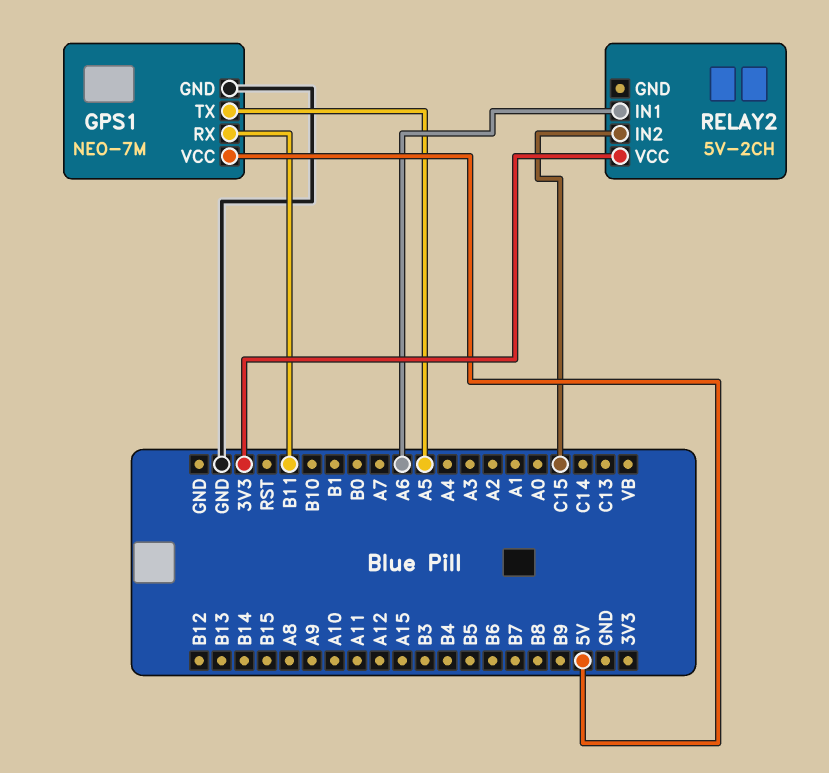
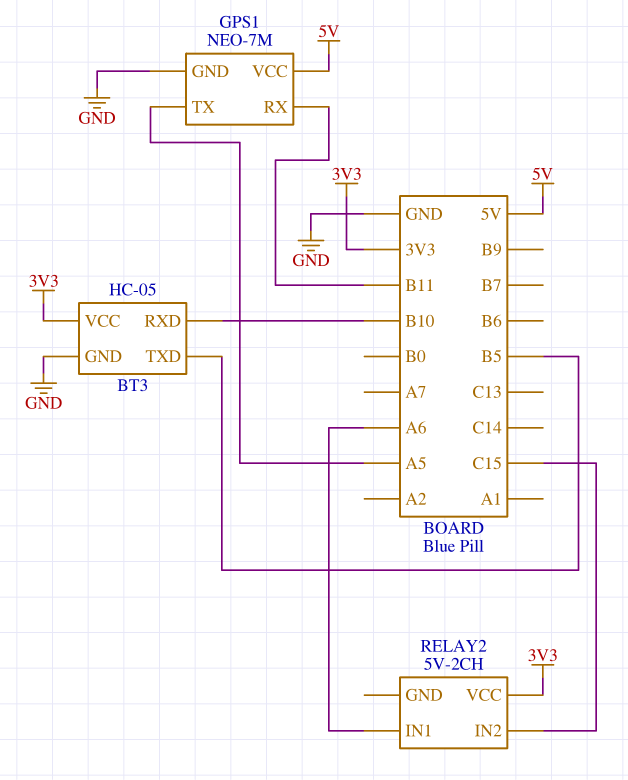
BT3: none -> HC-05
BT3 pin GND: none -> GND
BT3 pin RXD: none -> B10
BT3 pin TXD: none -> B5
BT3 pin VCC: none -> 3V3

